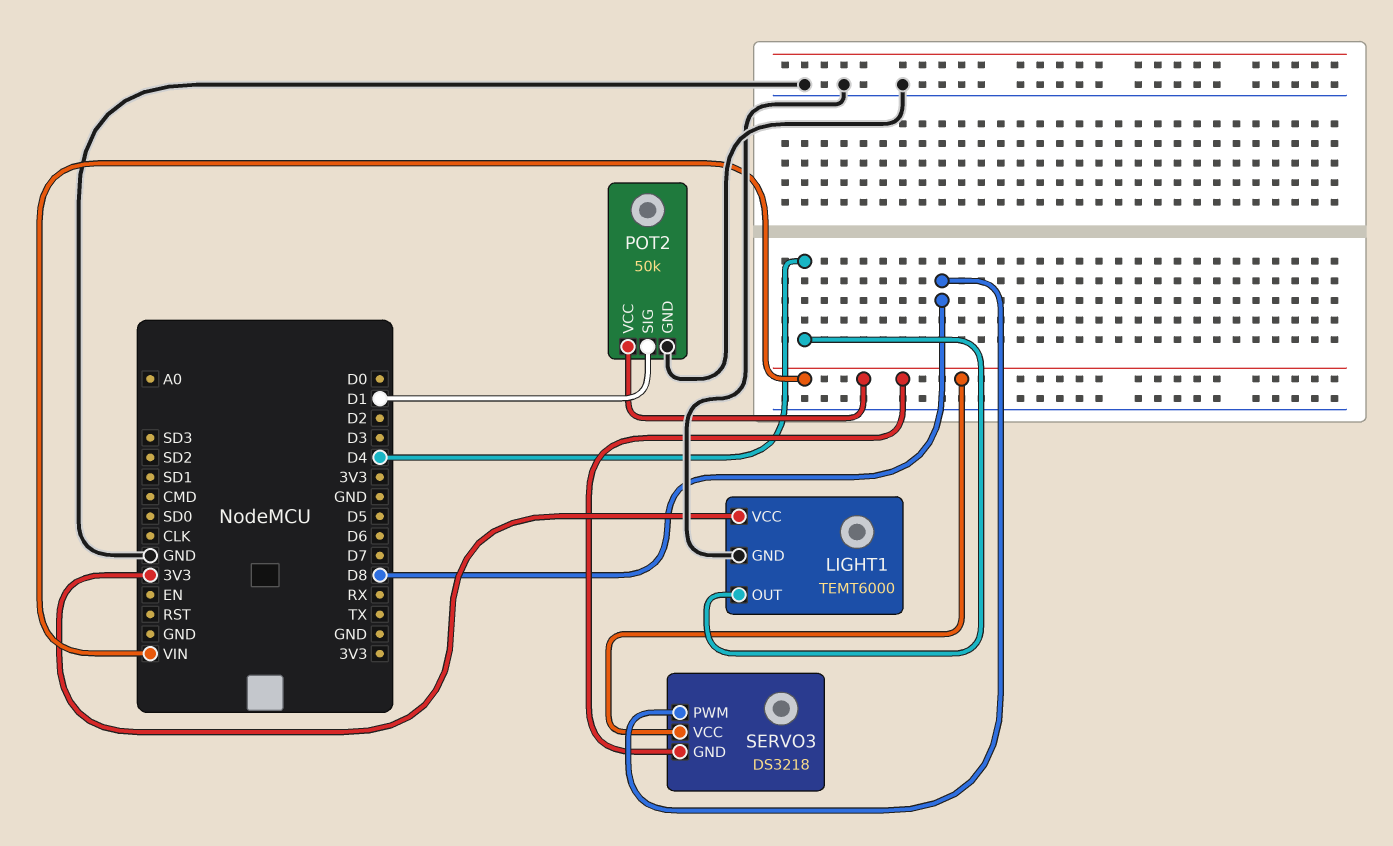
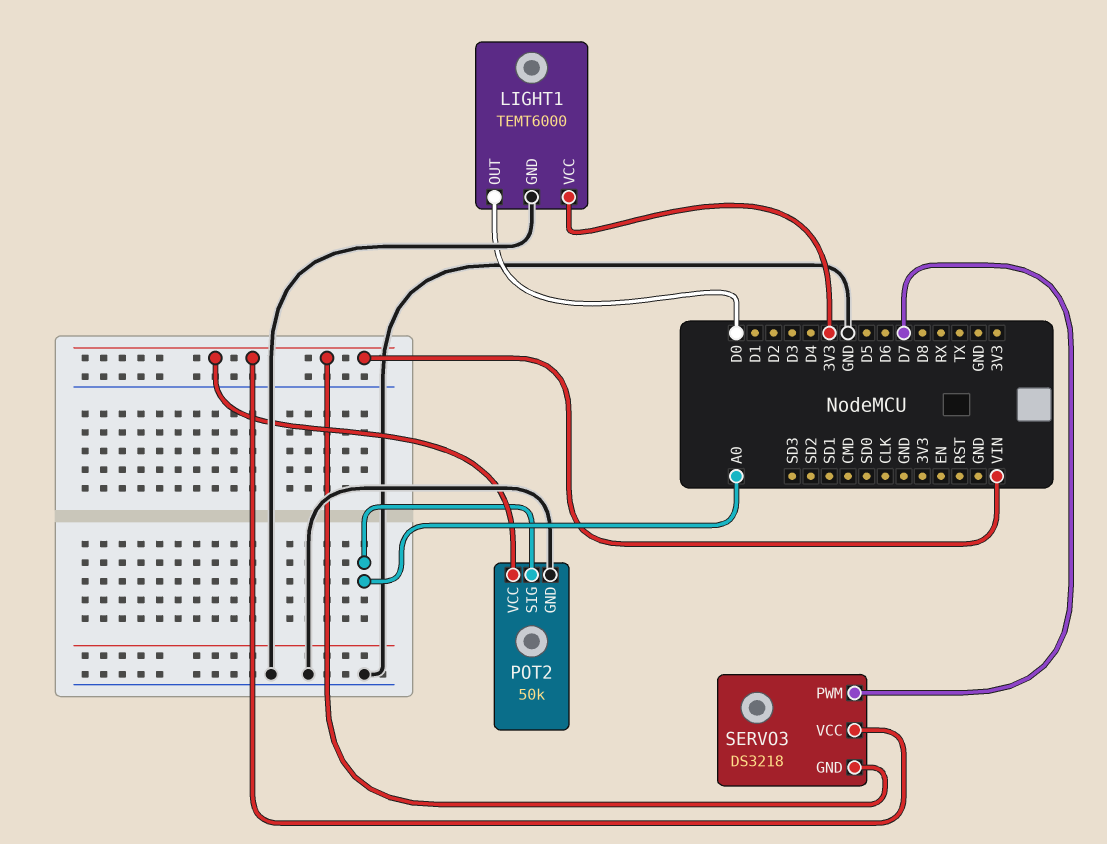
LIGHT1 pin OUT: D4 -> D0
POT2 pin SIG: D1 -> A0
SERVO3 pin PWM: D8 -> D7

